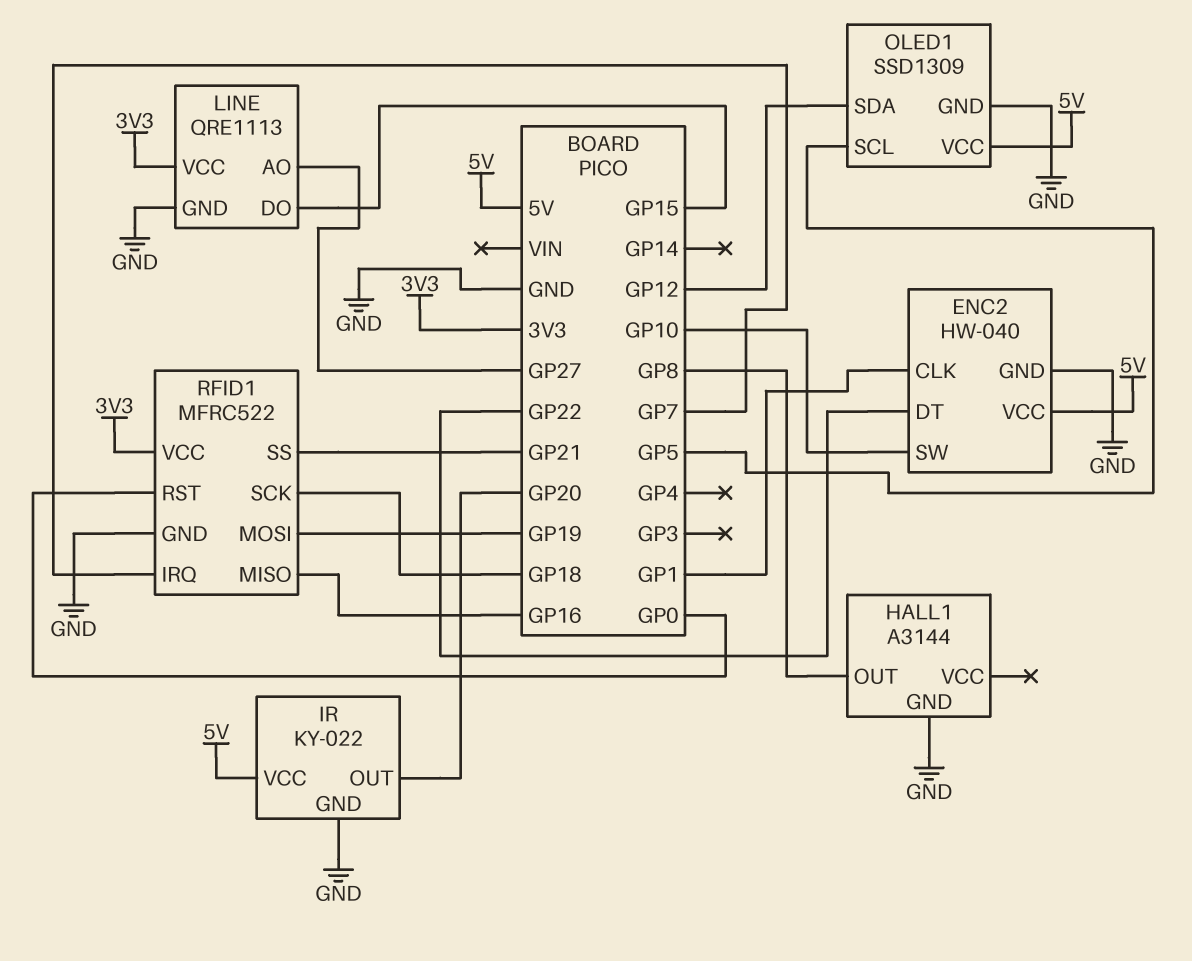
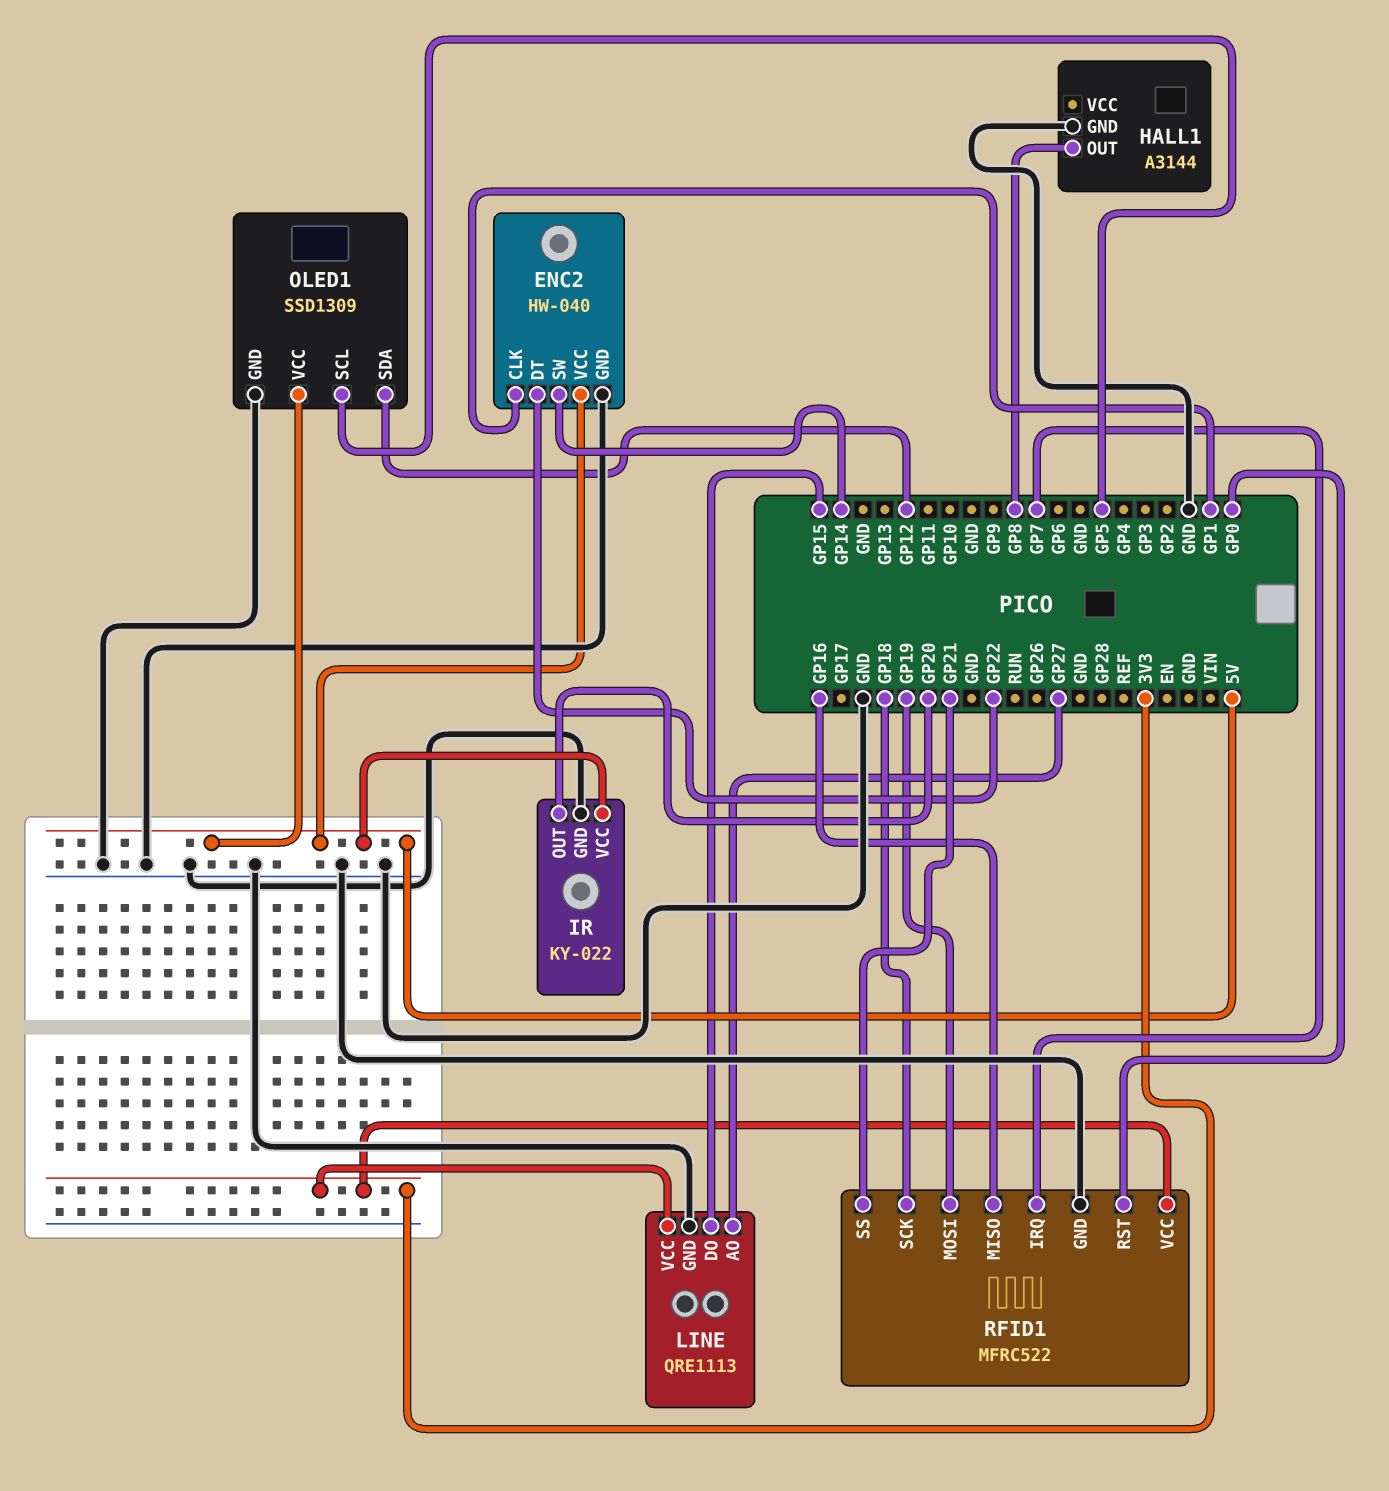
ENC2 pin SW: GP10 -> GP14

